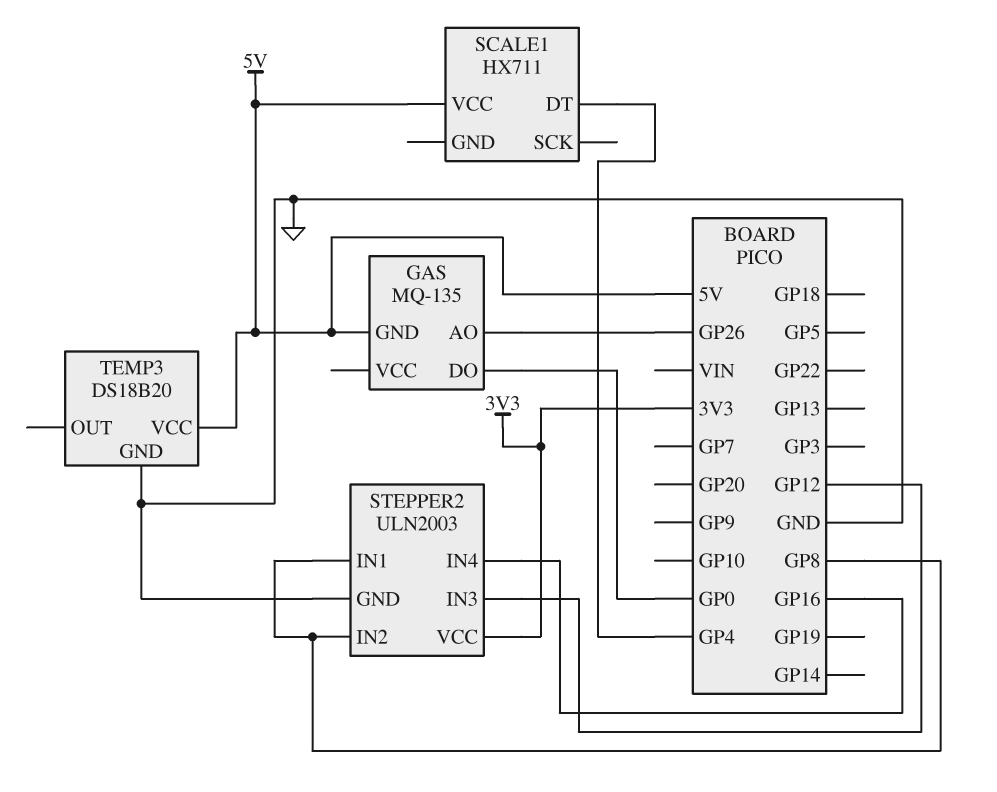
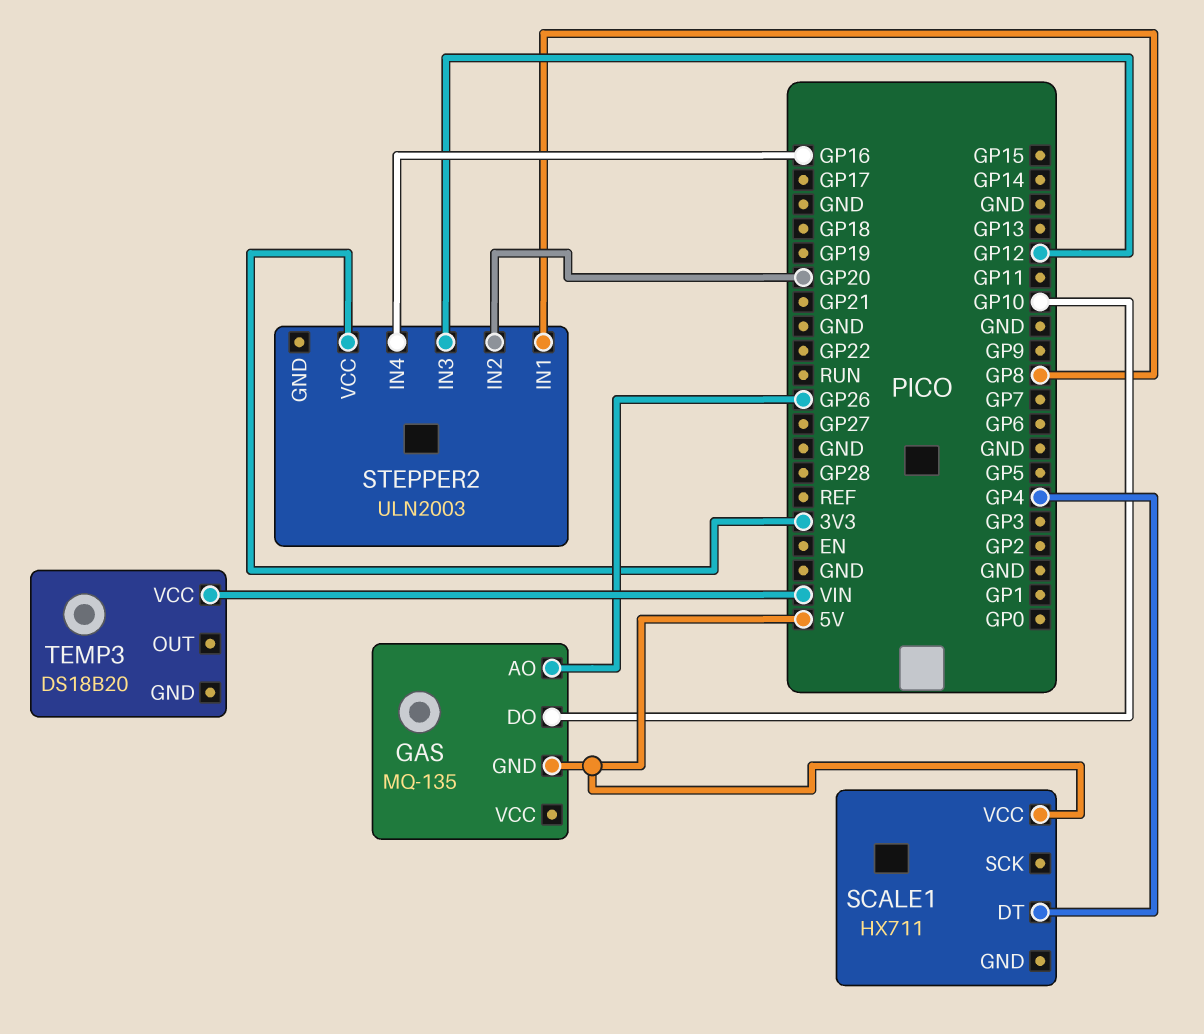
GAS pin DO: GP0 -> GP10
STEPPER2 pin GND: GND -> none
STEPPER2 pin IN2: GP8 -> GP20
TEMP3 pin GND: GND -> none
TEMP3 pin VCC: 5V -> VIN

